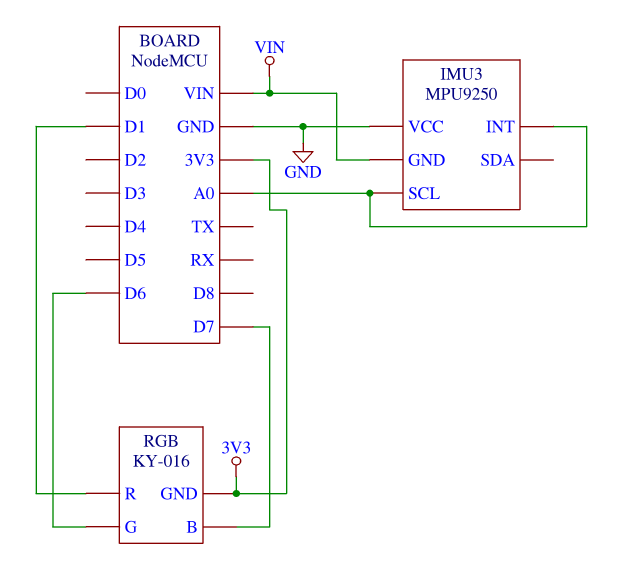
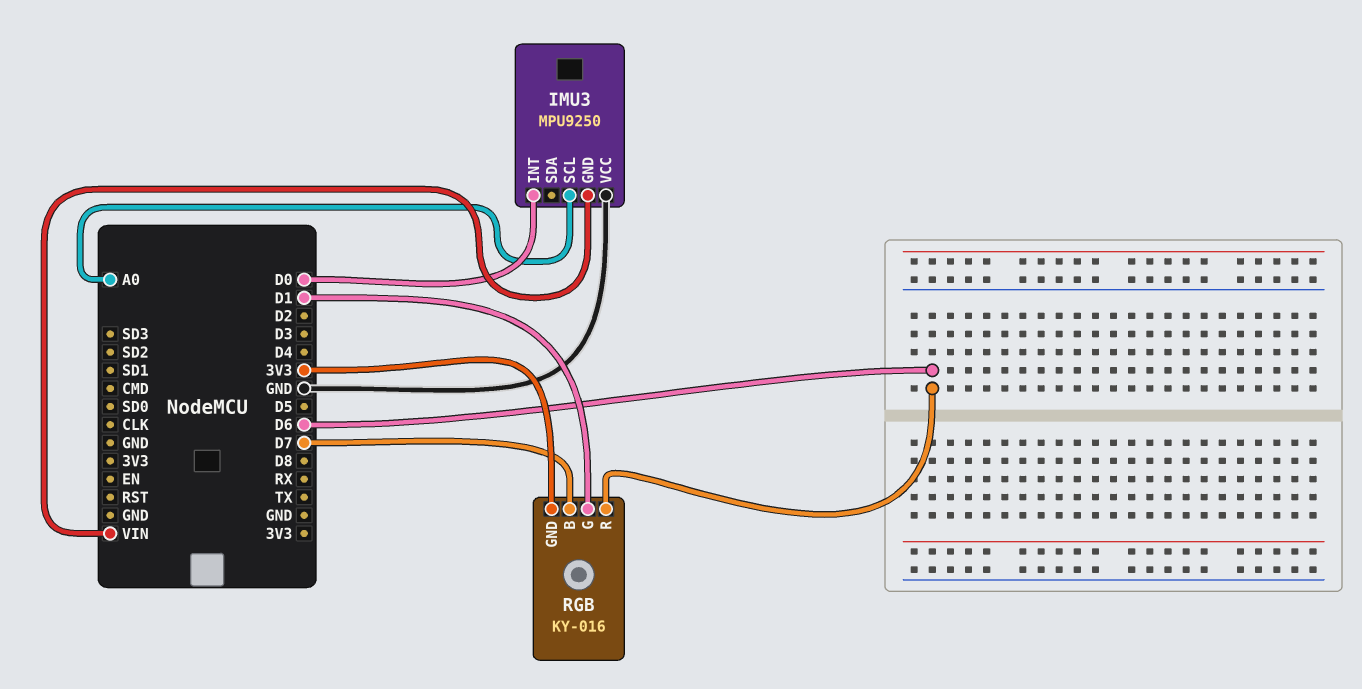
IMU3 pin INT: A0 -> D0
RGB pin G: D6 -> D1
RGB pin R: D1 -> D6

